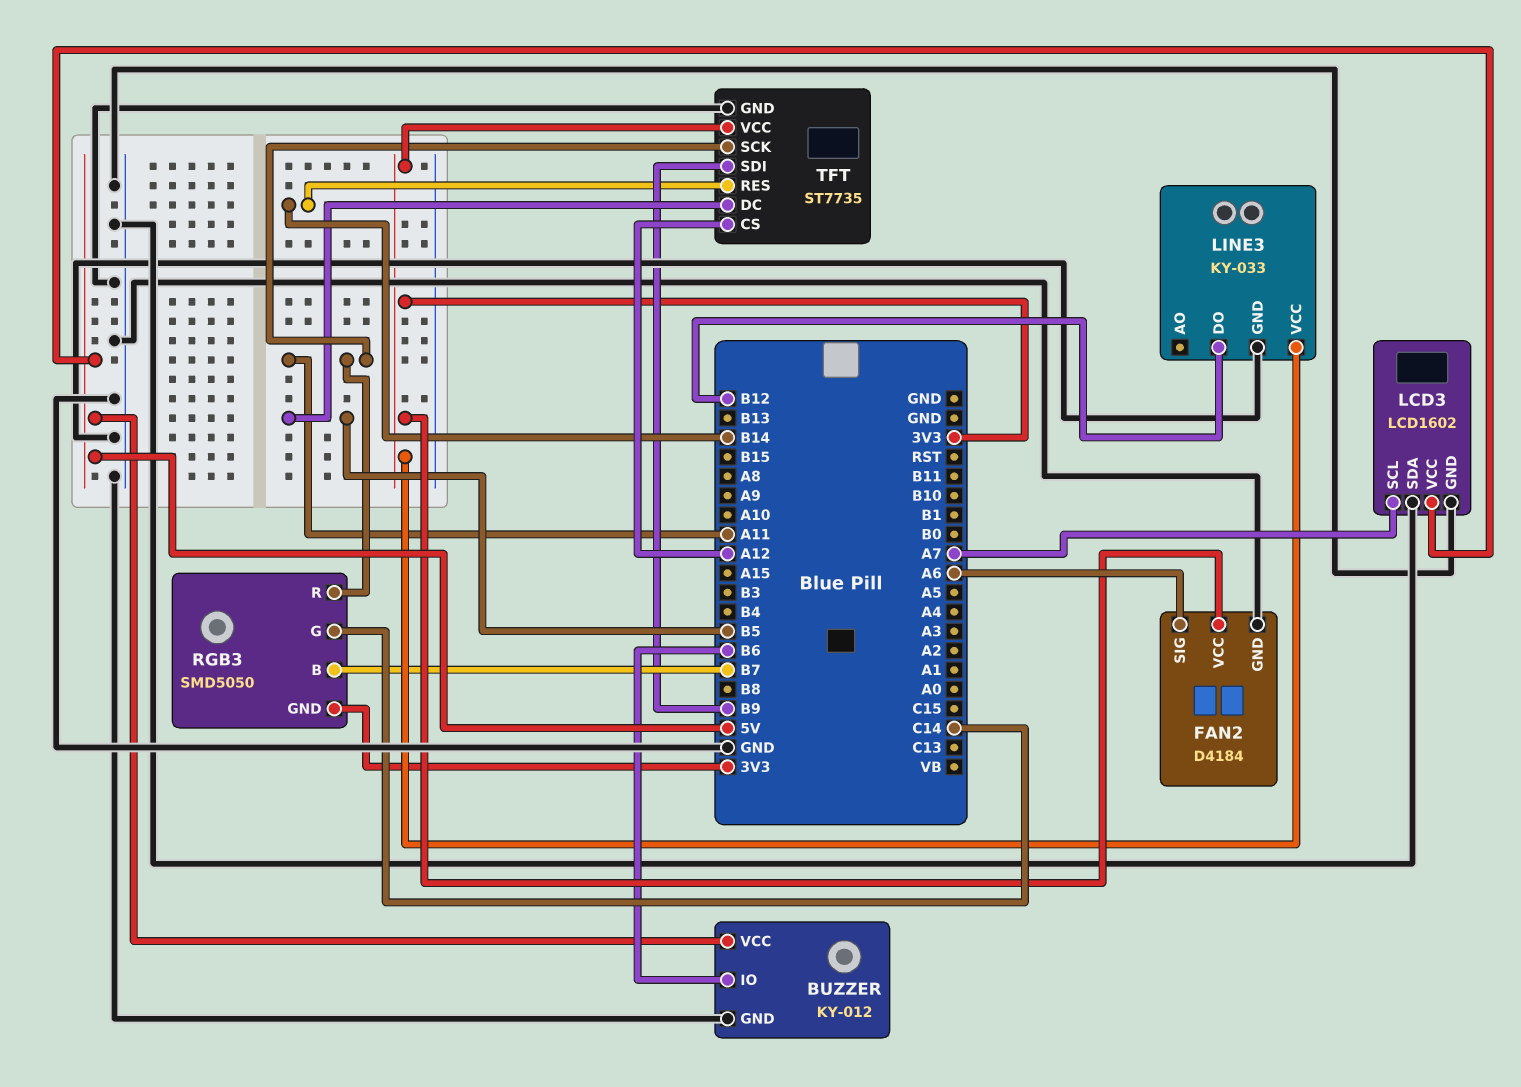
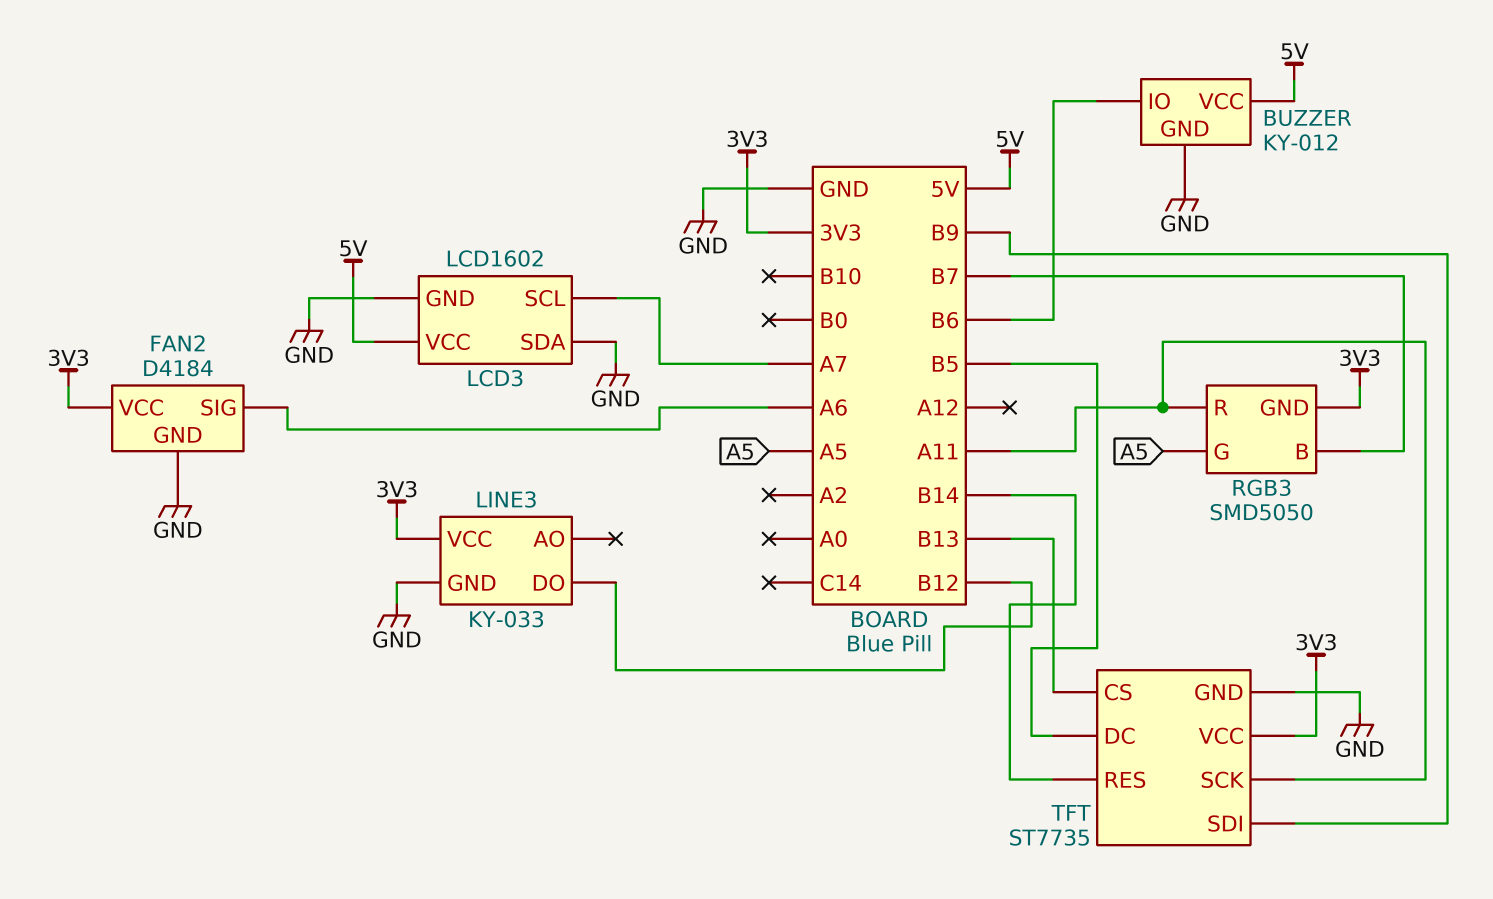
RGB3 pin G: C14 -> A5
TFT pin CS: A12 -> B13

